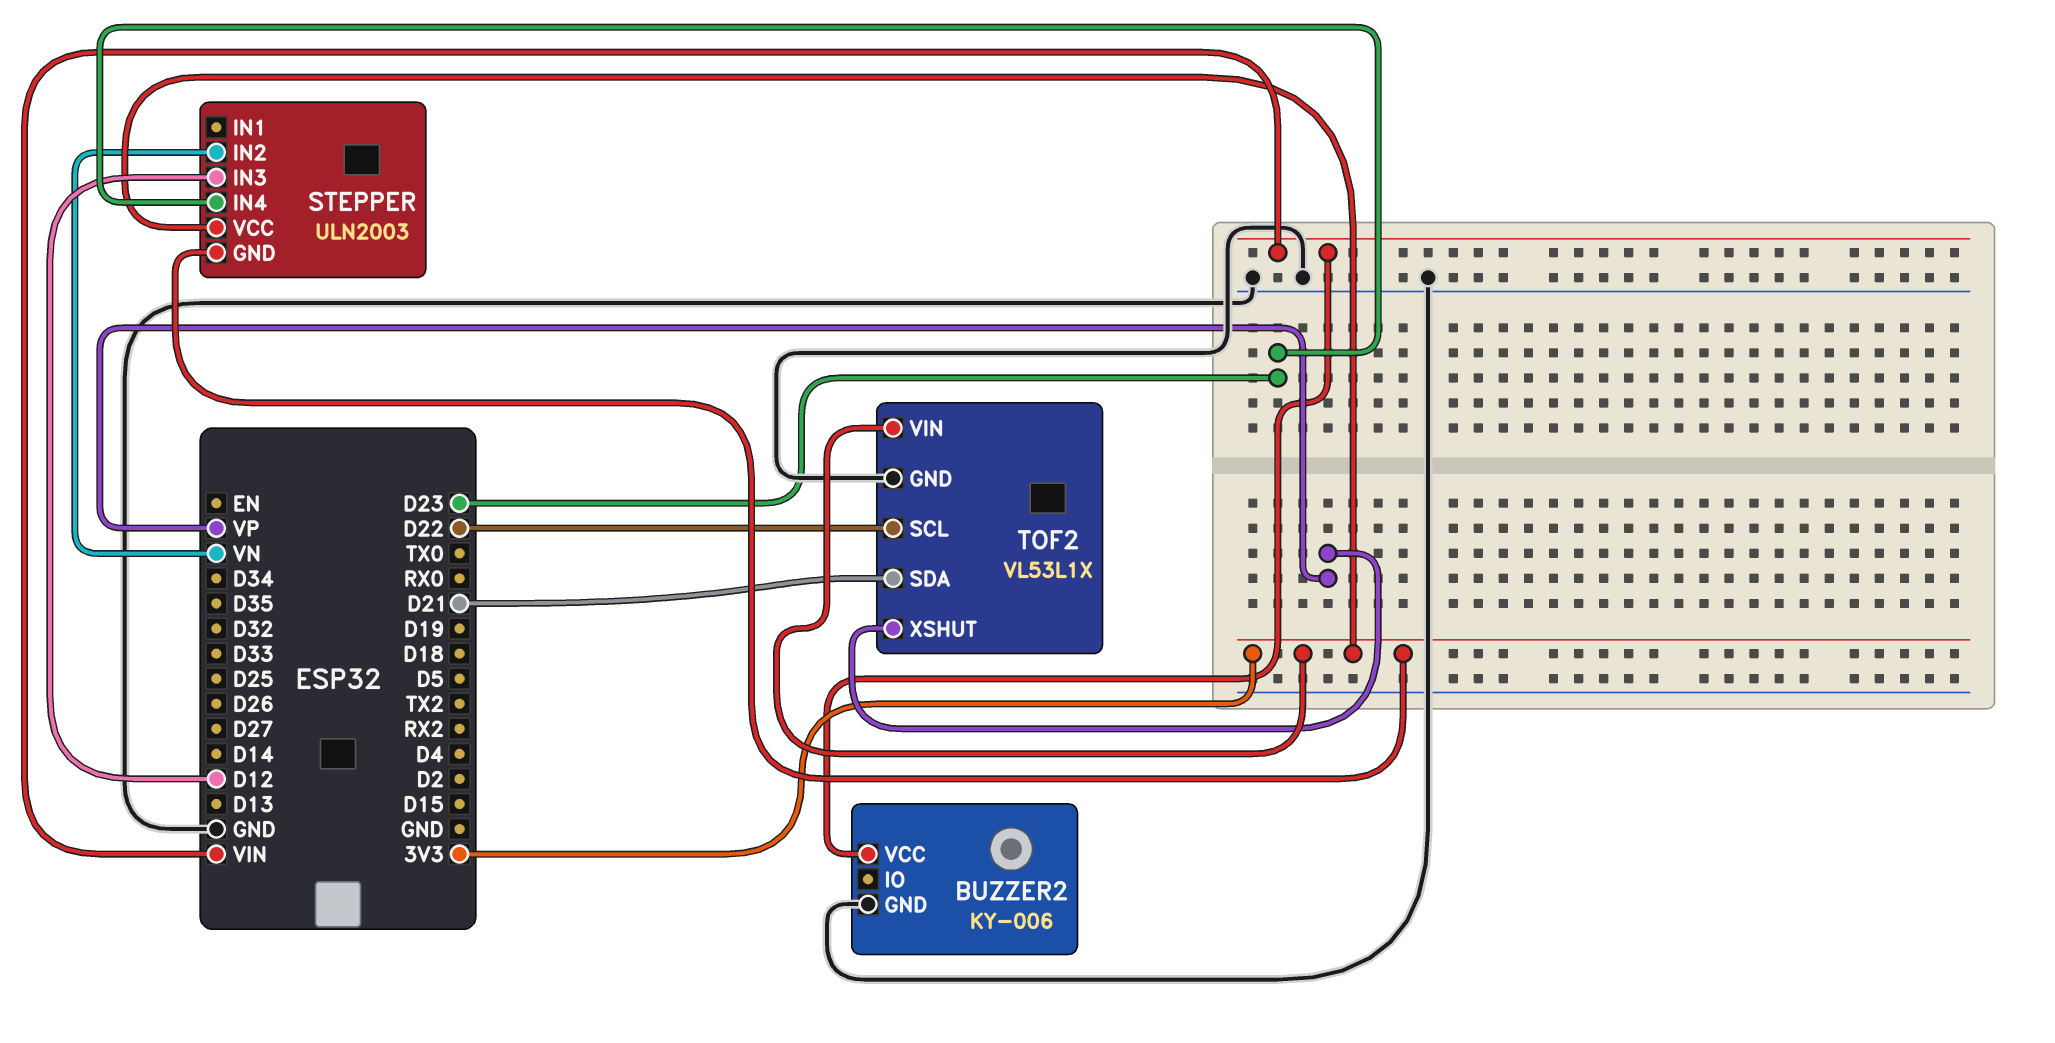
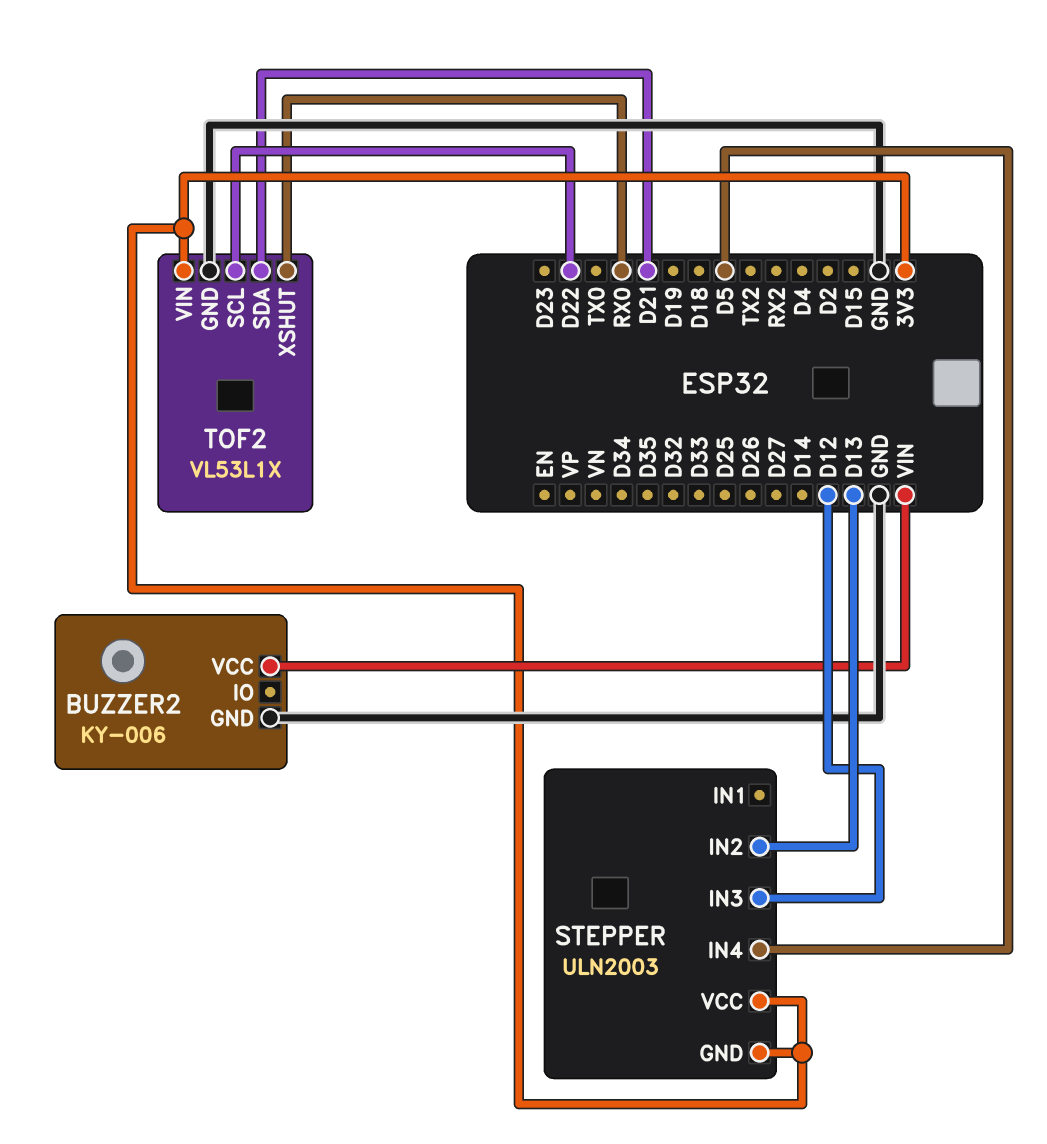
STEPPER pin IN2: VN -> D13
STEPPER pin IN4: D23 -> D5
TOF2 pin XSHUT: VP -> RX0

